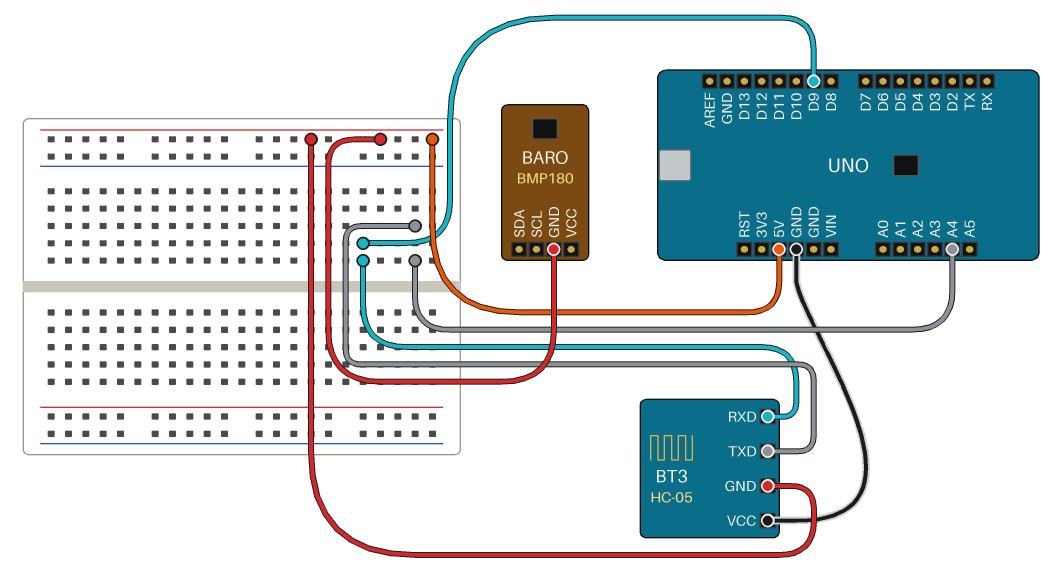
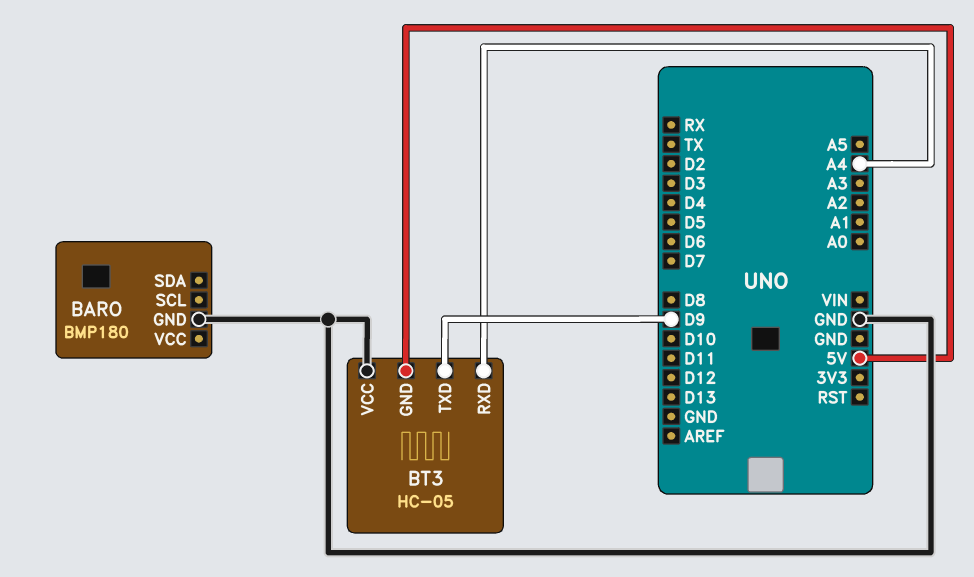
BARO pin GND: 5V -> GND
BT3 pin RXD: D9 -> A4
BT3 pin TXD: A4 -> D9

